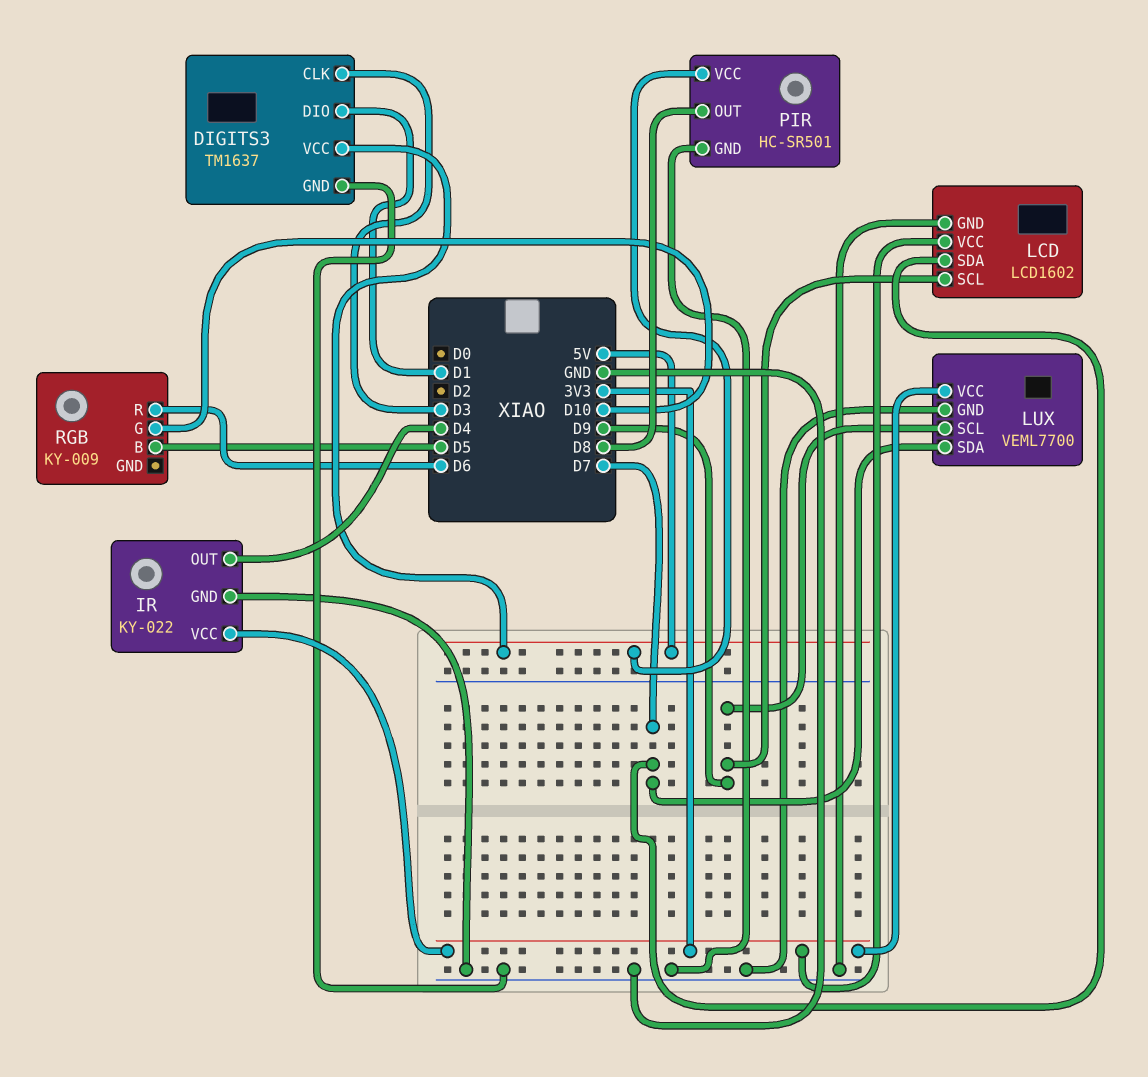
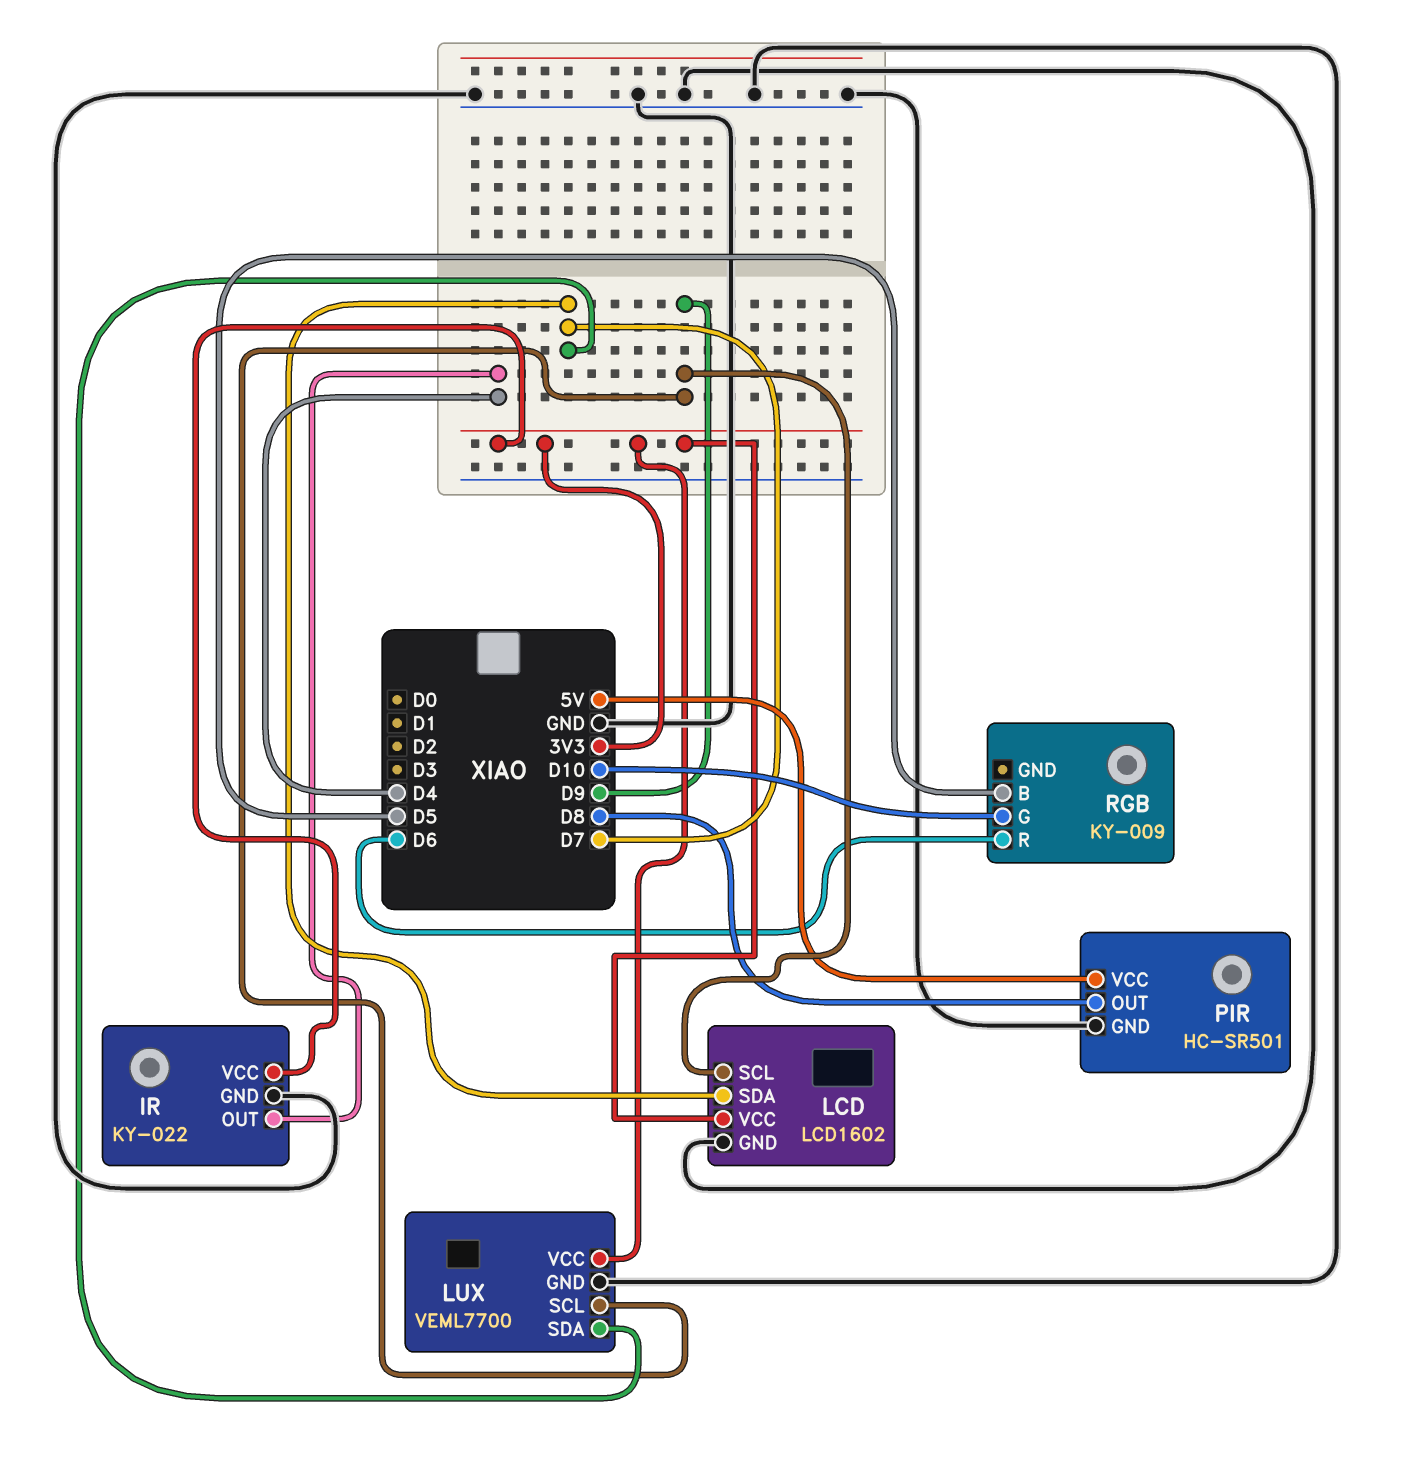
DIGITS3: TM1637 -> none
DIGITS3 pin CLK: D3 -> none
DIGITS3 pin DIO: D1 -> none
DIGITS3 pin GND: GND -> none
DIGITS3 pin VCC: 5V -> none

